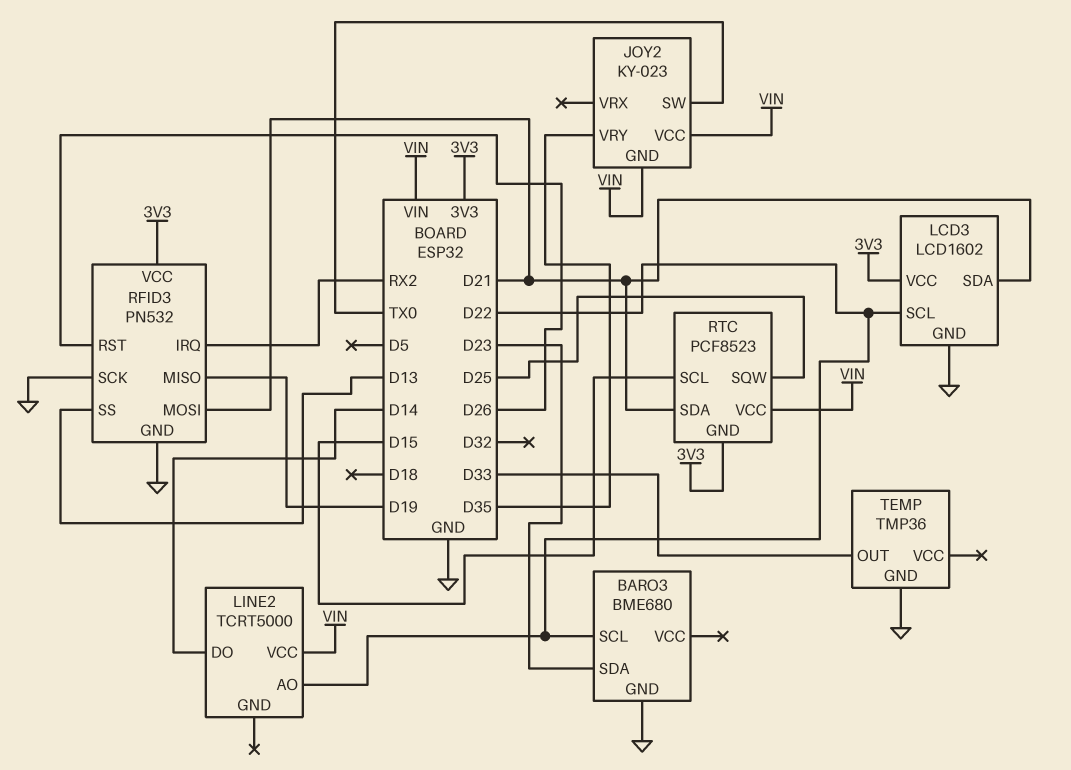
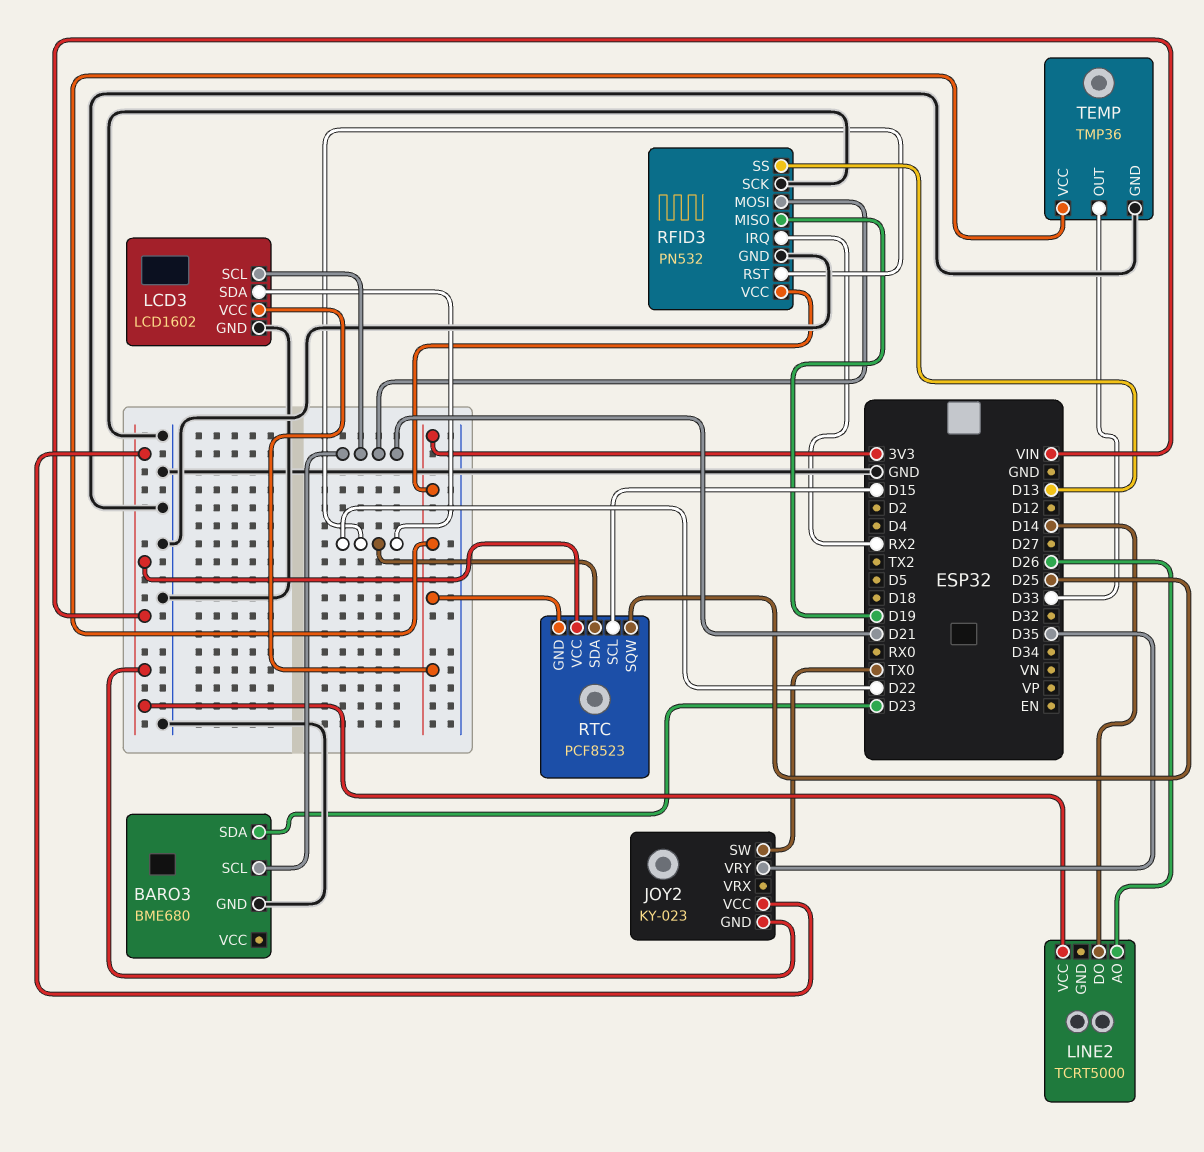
BARO3 pin SCL: D22 -> D21
LCD3 pin SCL: D22 -> D21
LCD3 pin SDA: D21 -> D22
LINE2 pin AO: D22 -> D26
RFID3 pin RST: D26 -> D22
RTC pin SDA: D21 -> D22
TEMP pin VCC: none -> 3V3

